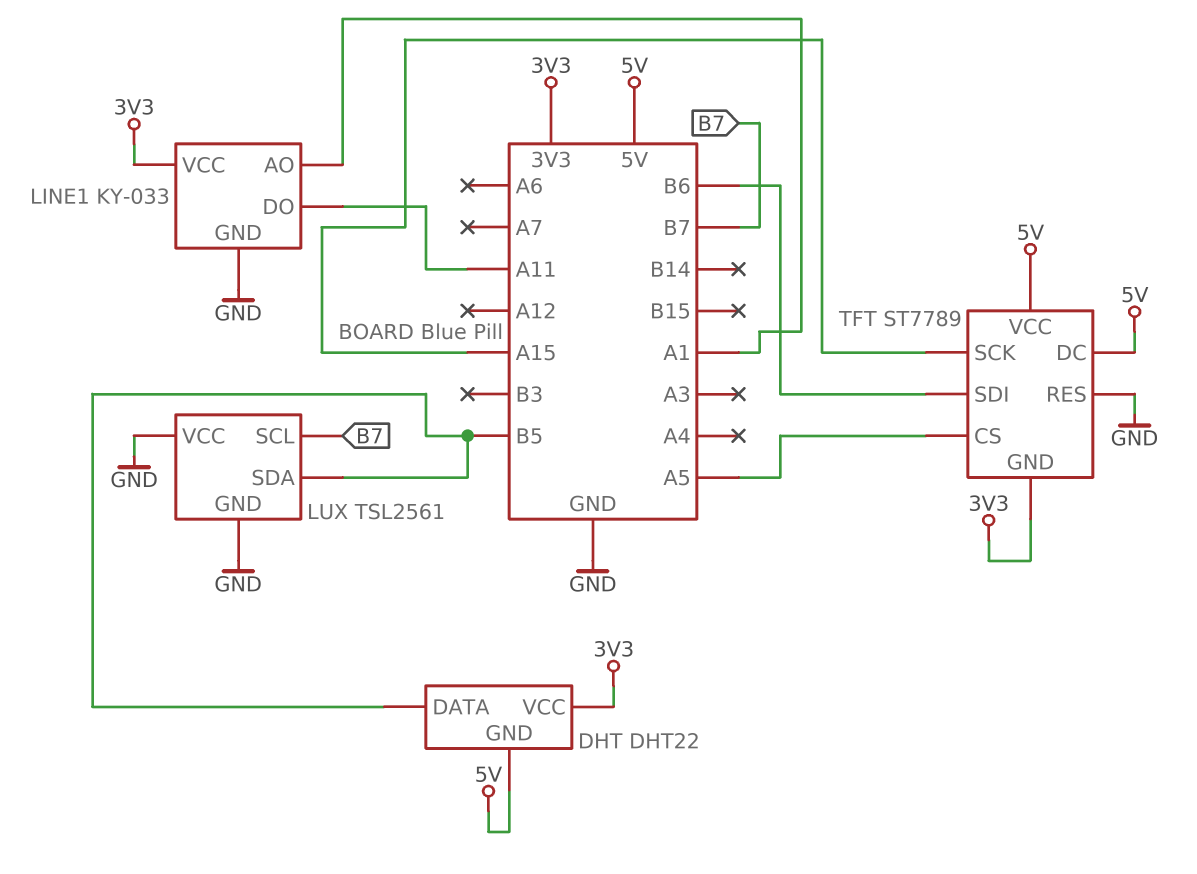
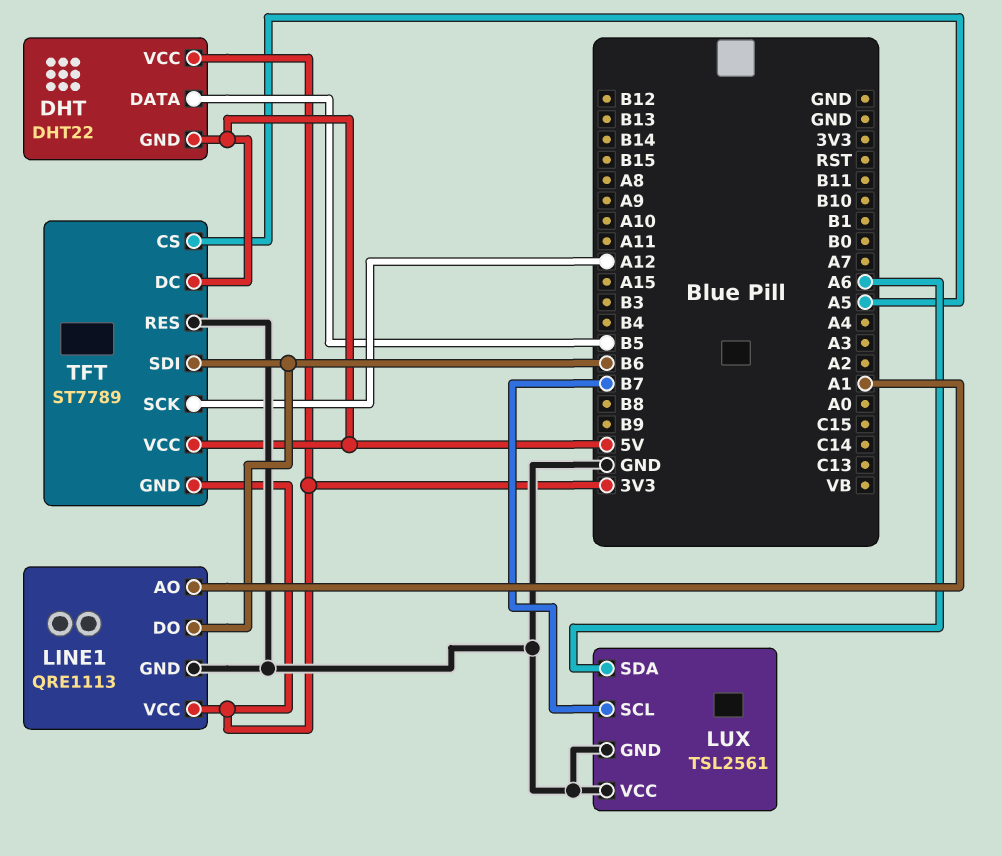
LINE1: KY-033 -> QRE1113
LINE1 pin DO: A11 -> B6
LUX pin SDA: B5 -> A6
TFT pin SCK: A15 -> A12

